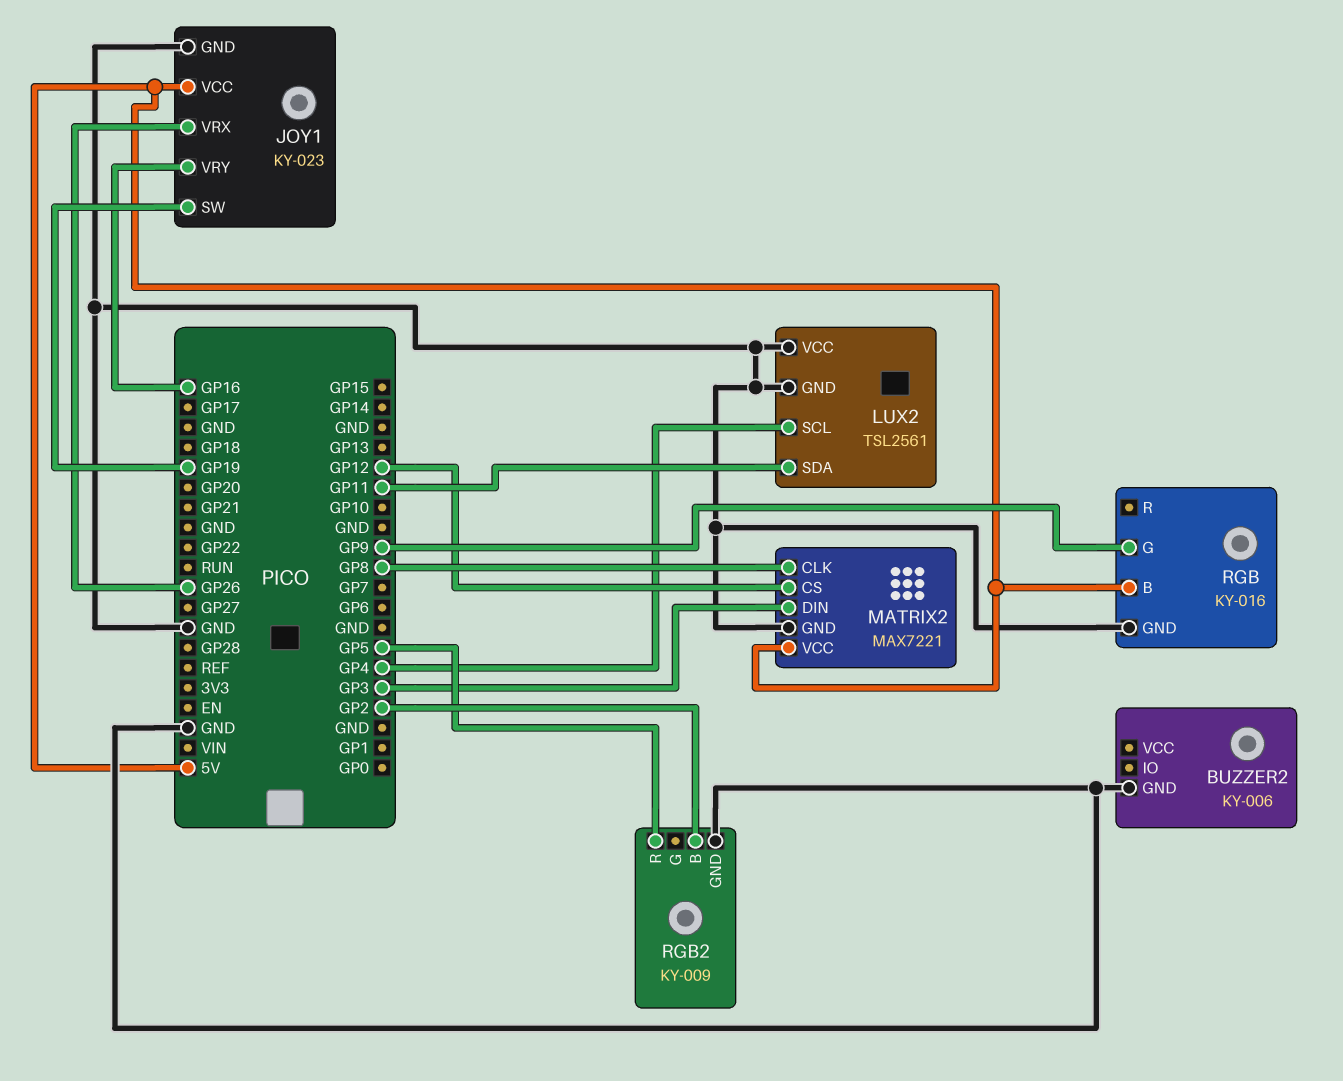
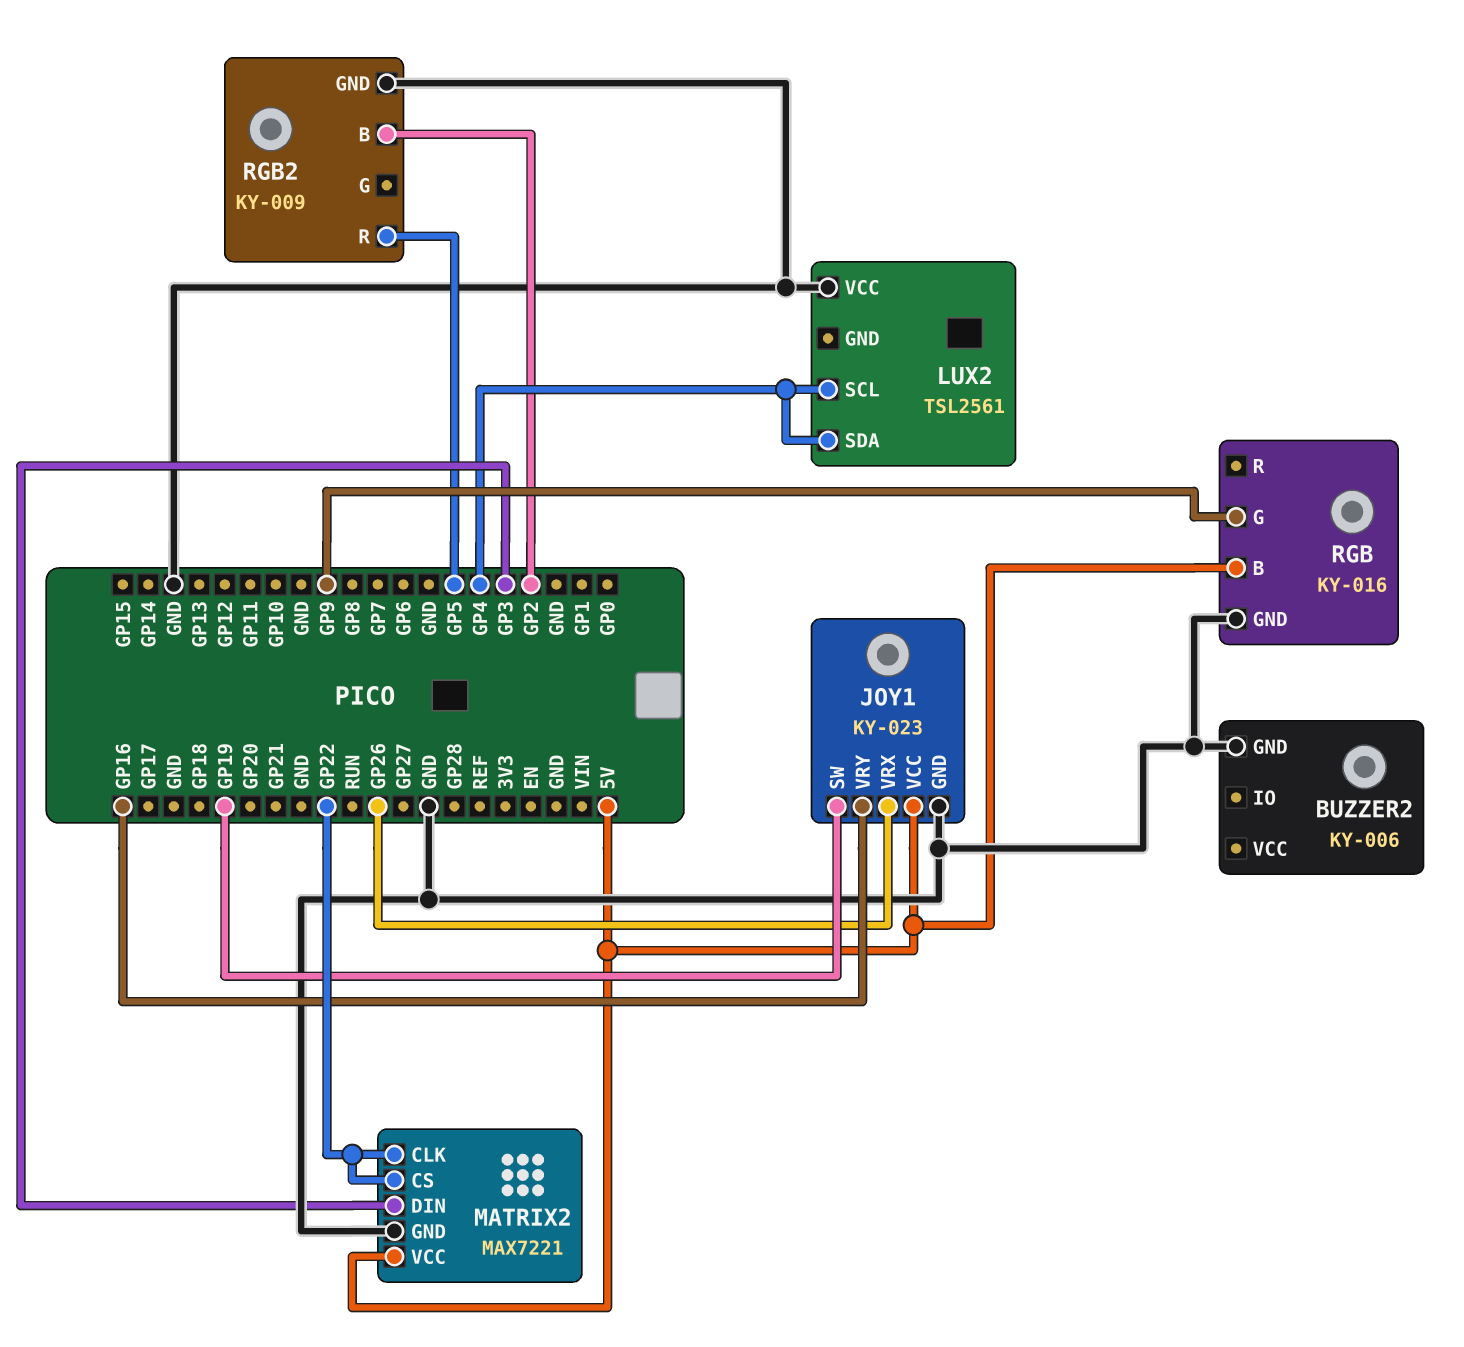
LUX2 pin GND: GND -> none
LUX2 pin SDA: GP11 -> GP4
MATRIX2 pin CLK: GP8 -> GP22
MATRIX2 pin CS: GP12 -> GP22

